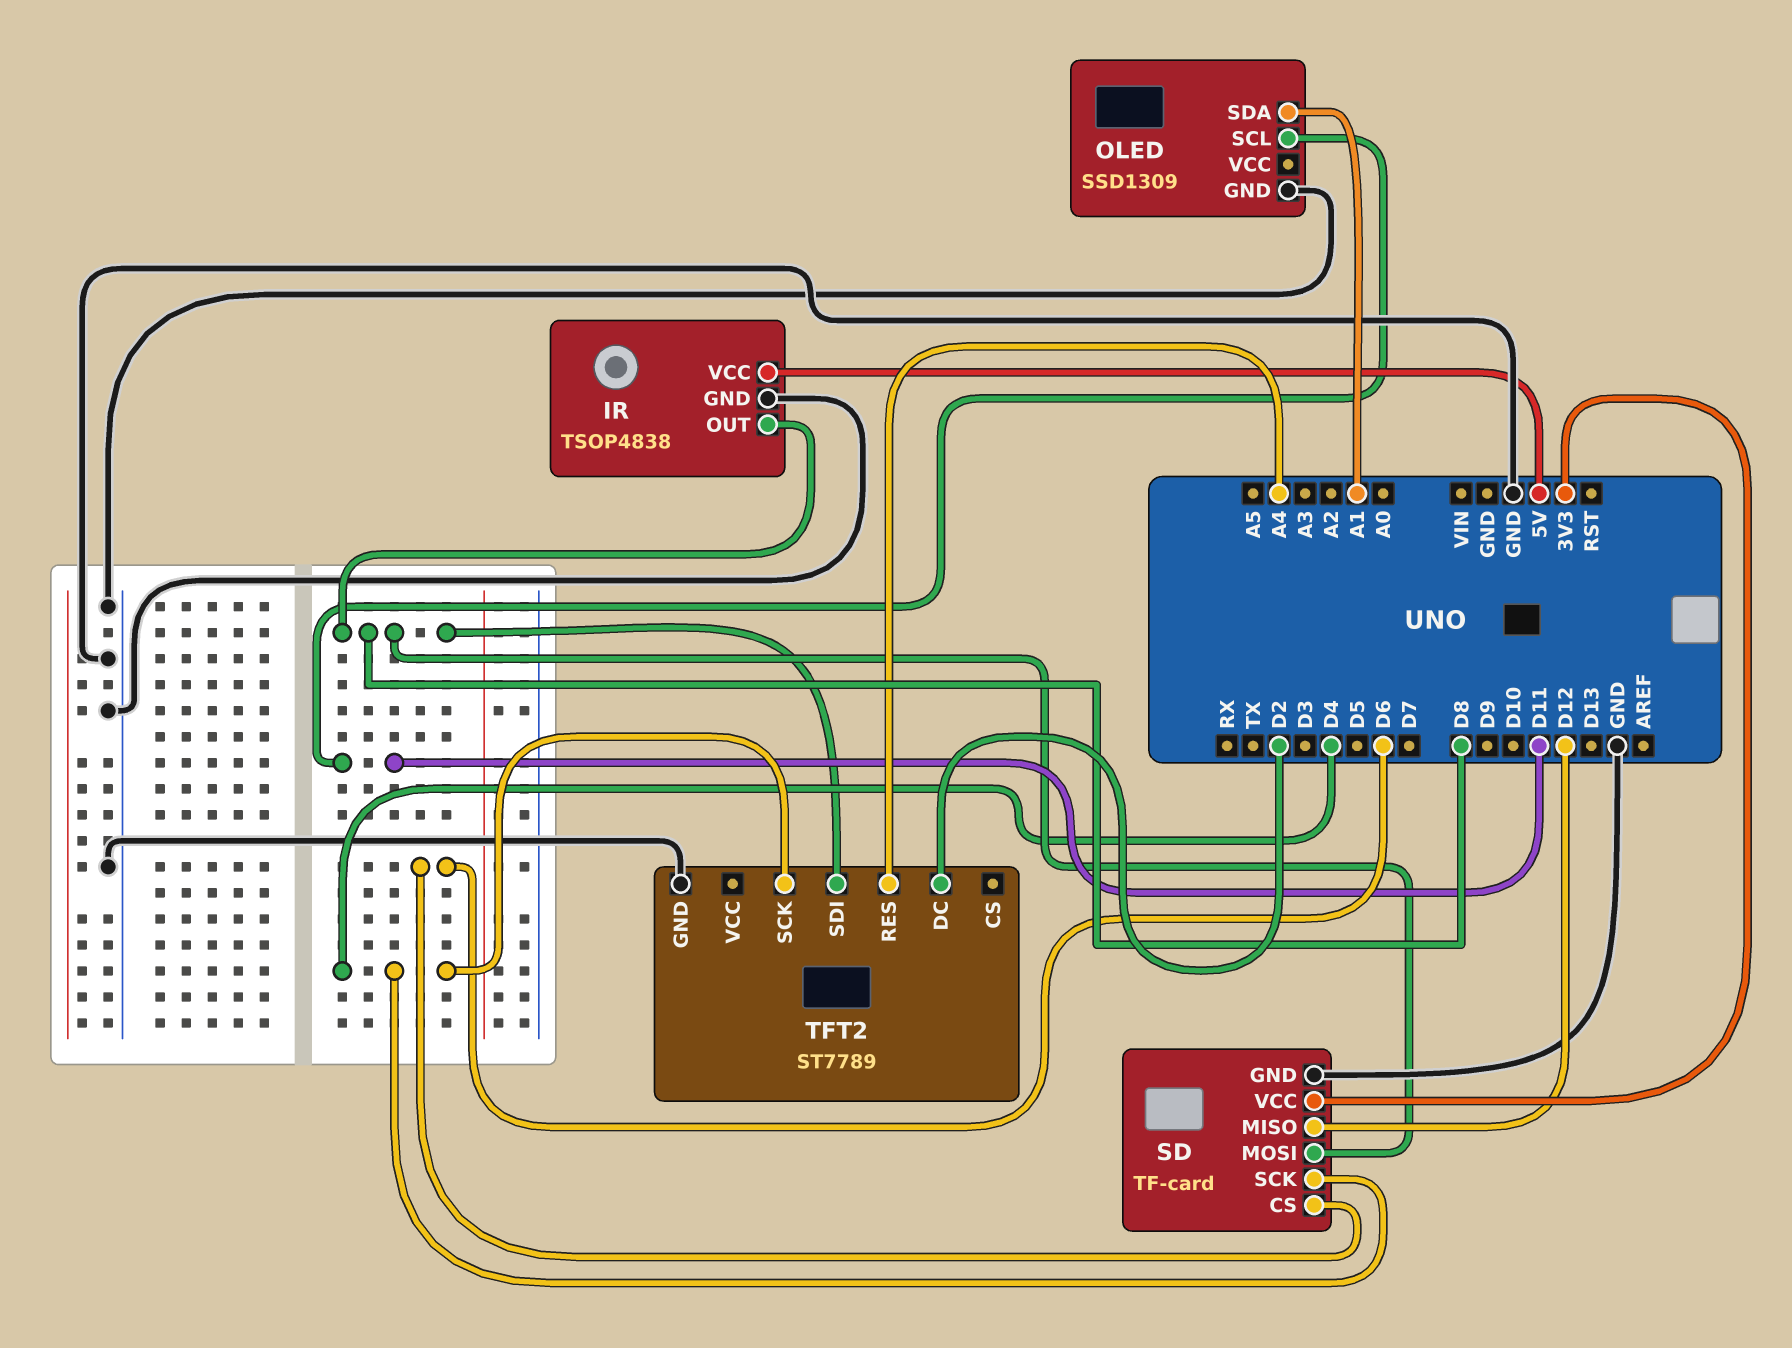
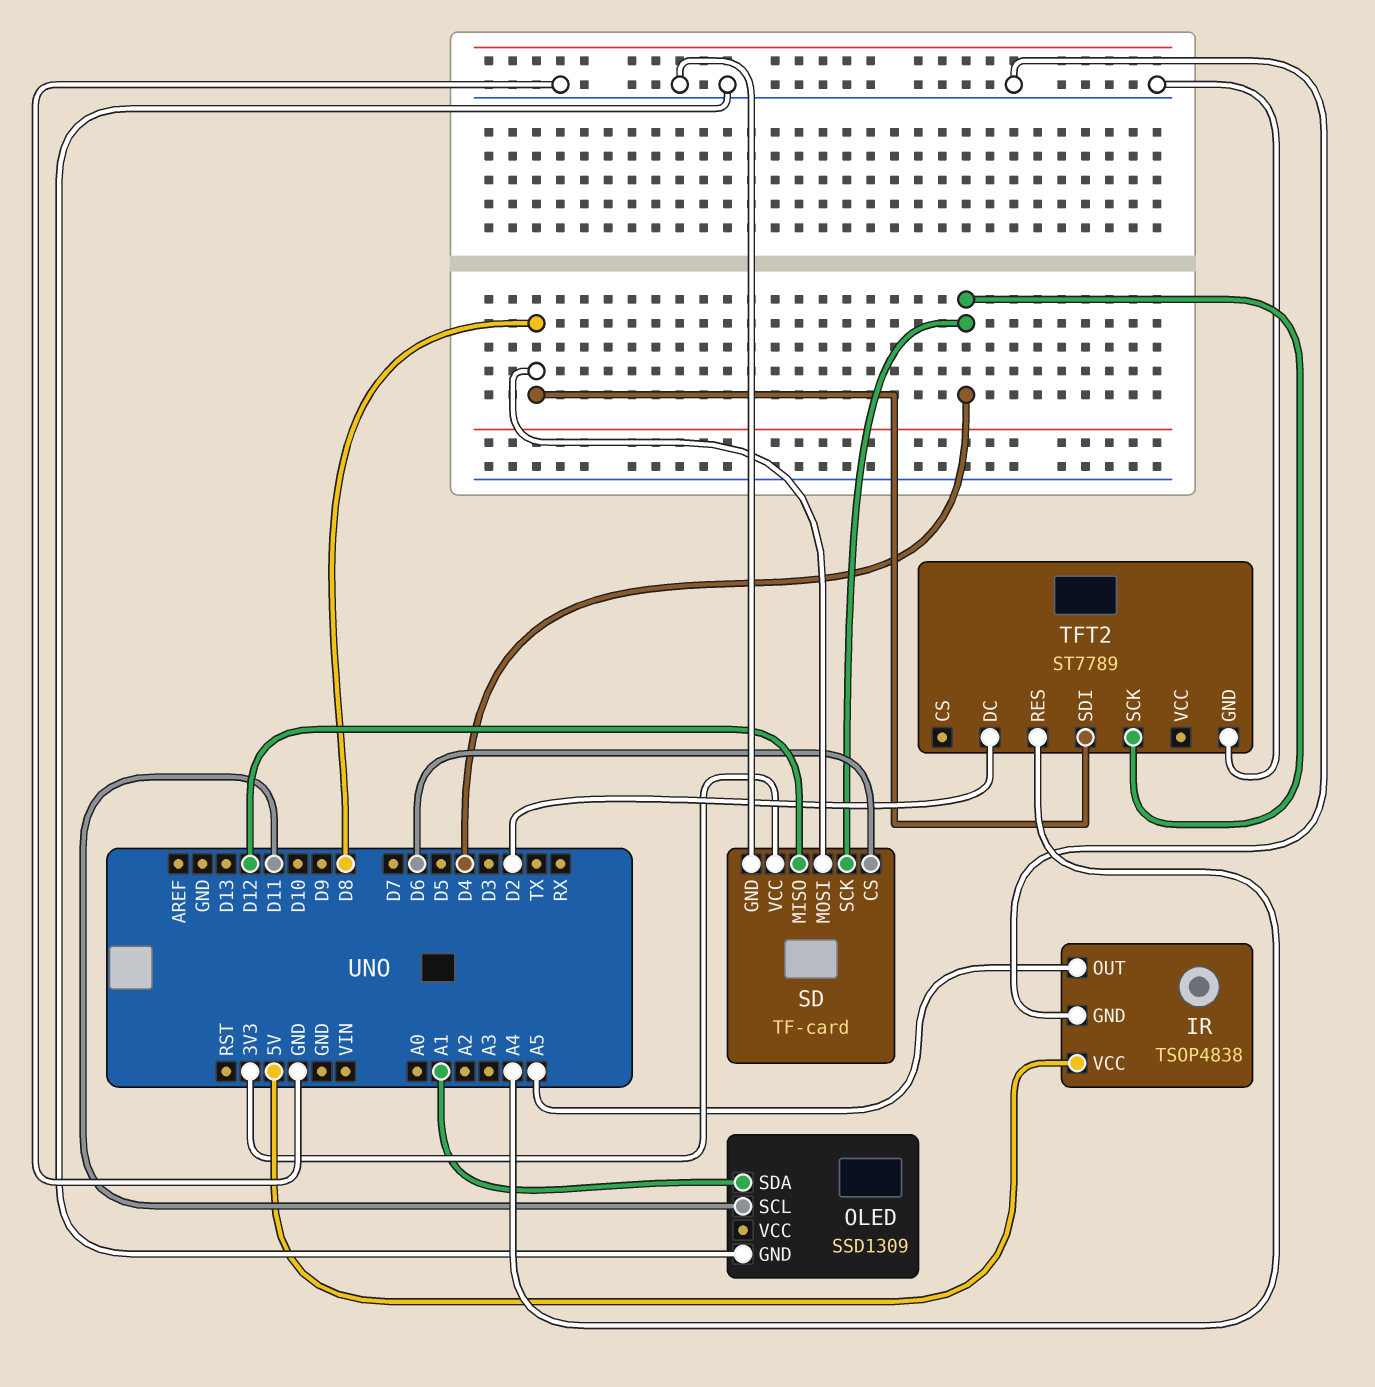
IR pin OUT: D8 -> A5

